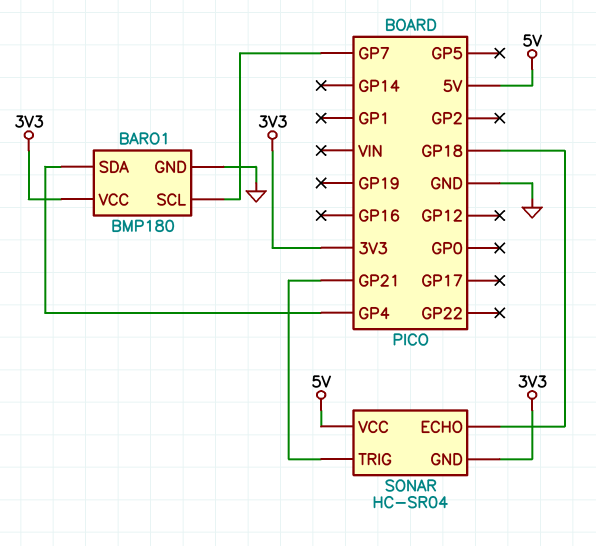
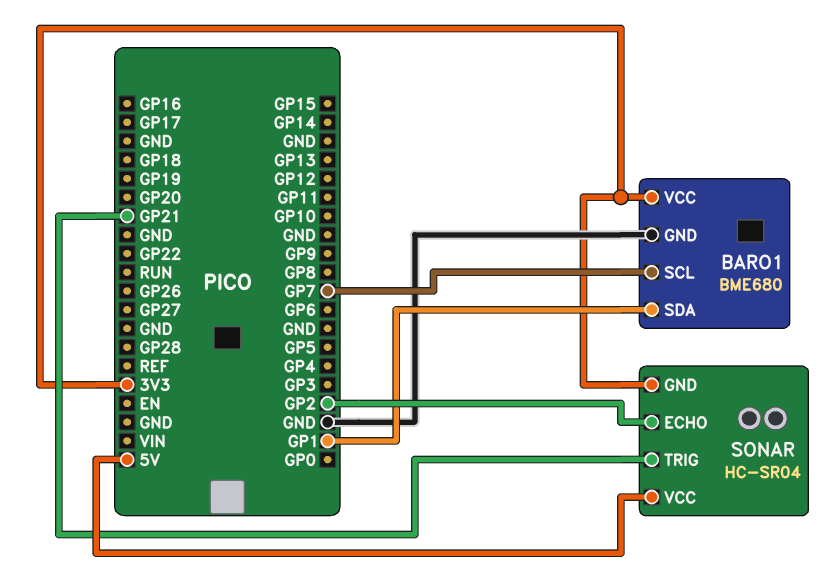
BARO1: BMP180 -> BME680
BARO1 pin SDA: GP4 -> GP1
SONAR pin ECHO: GP18 -> GP2

